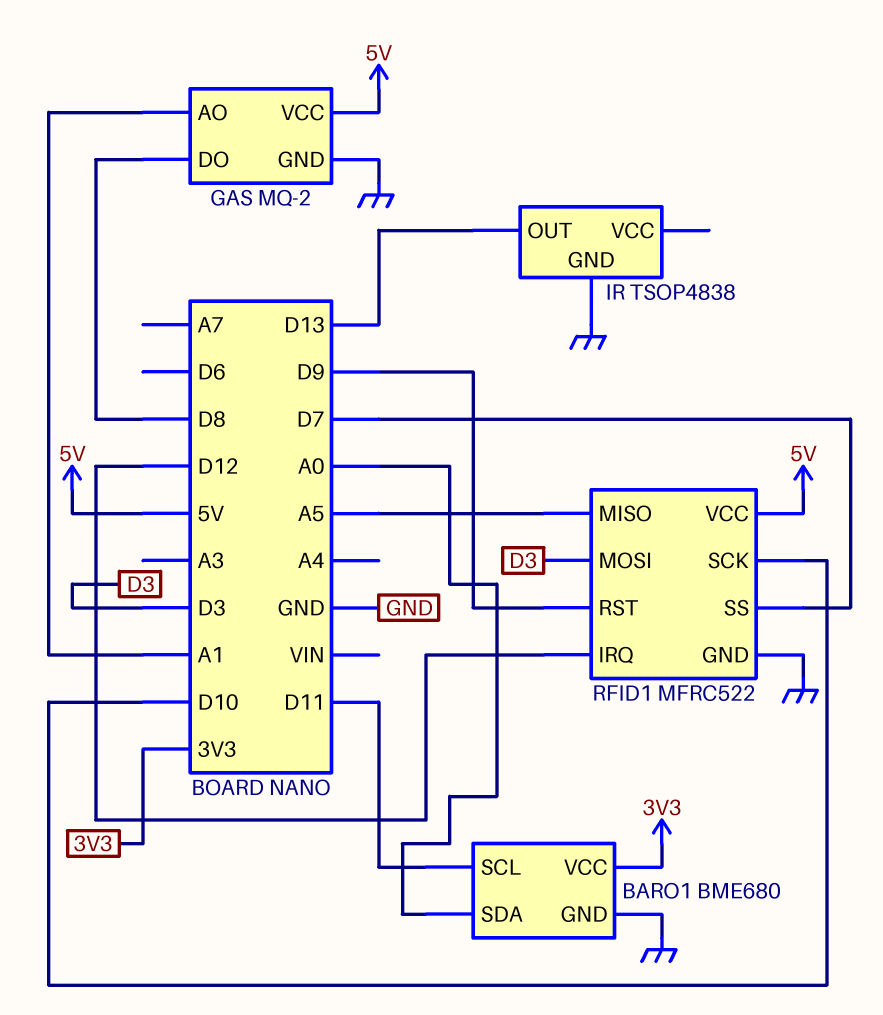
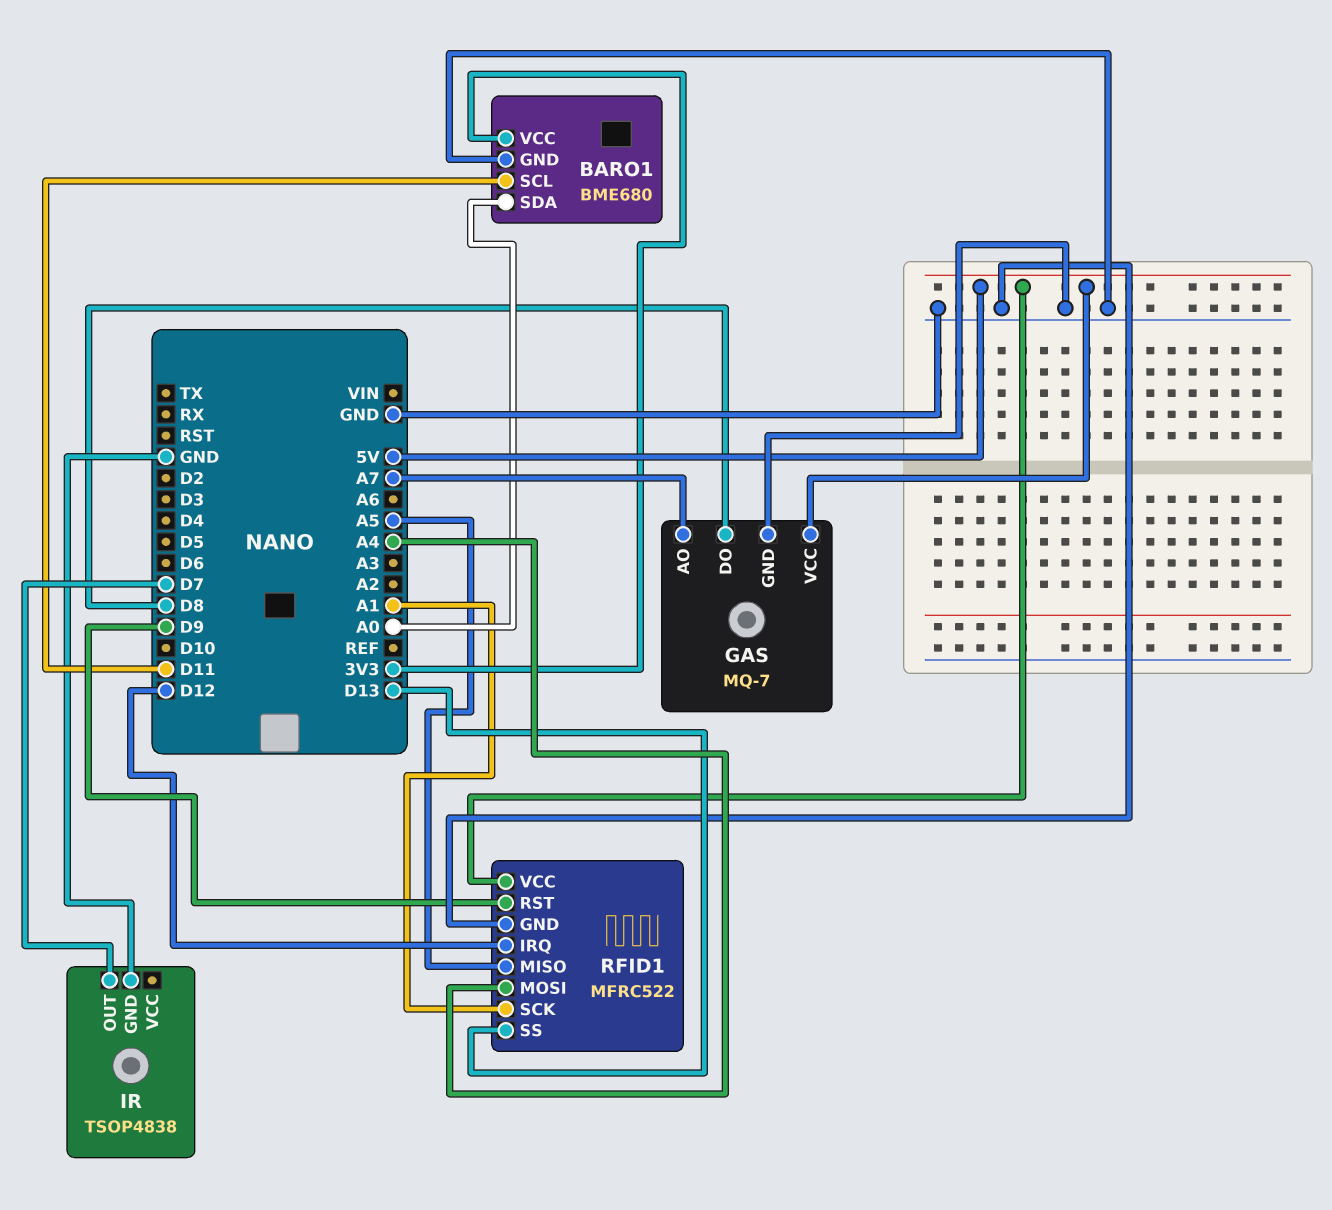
GAS: MQ-2 -> MQ-7
GAS pin AO: A1 -> A7
IR pin OUT: D13 -> D7
RFID1 pin MOSI: D3 -> A4
RFID1 pin SCK: D10 -> A1
RFID1 pin SS: D7 -> D13

